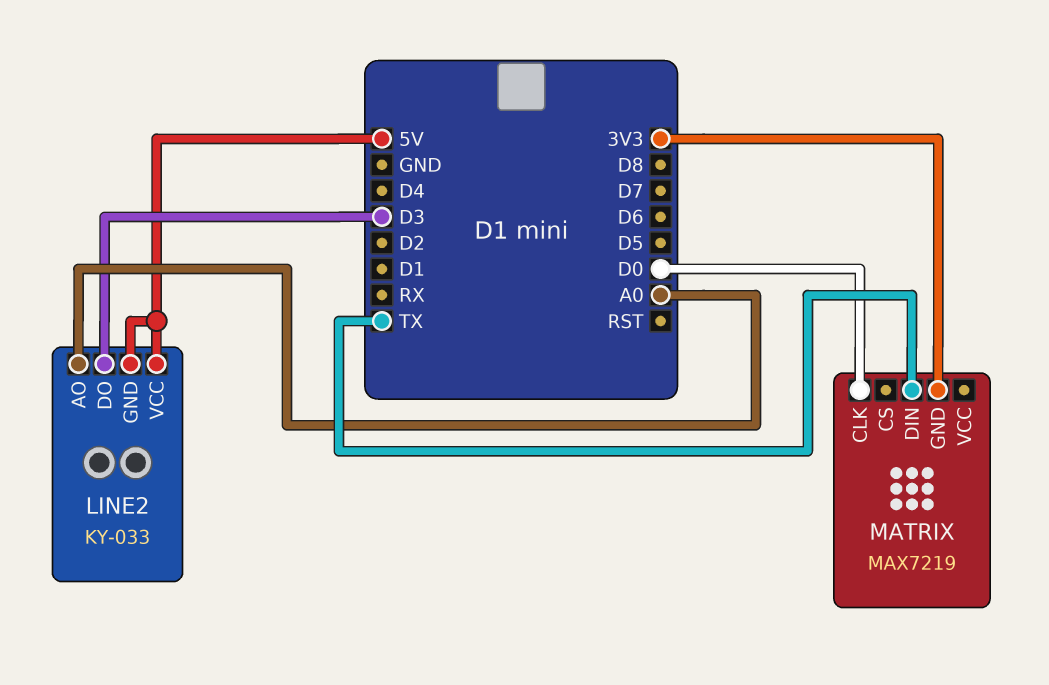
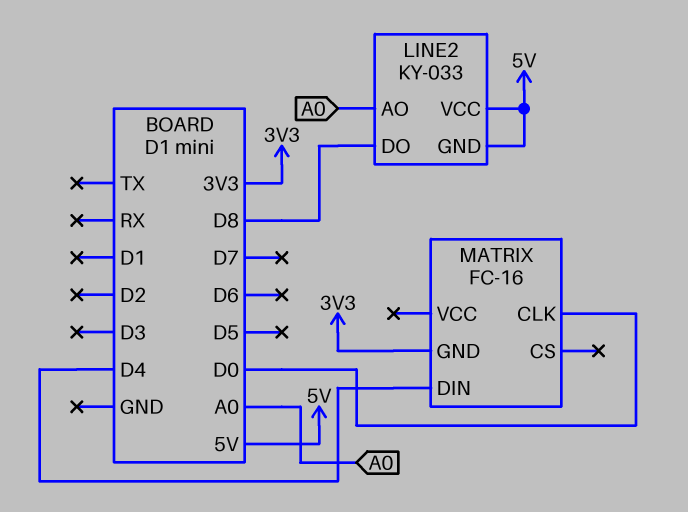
LINE2 pin DO: D3 -> D8
MATRIX: MAX7219 -> FC-16
MATRIX pin DIN: TX -> D4

